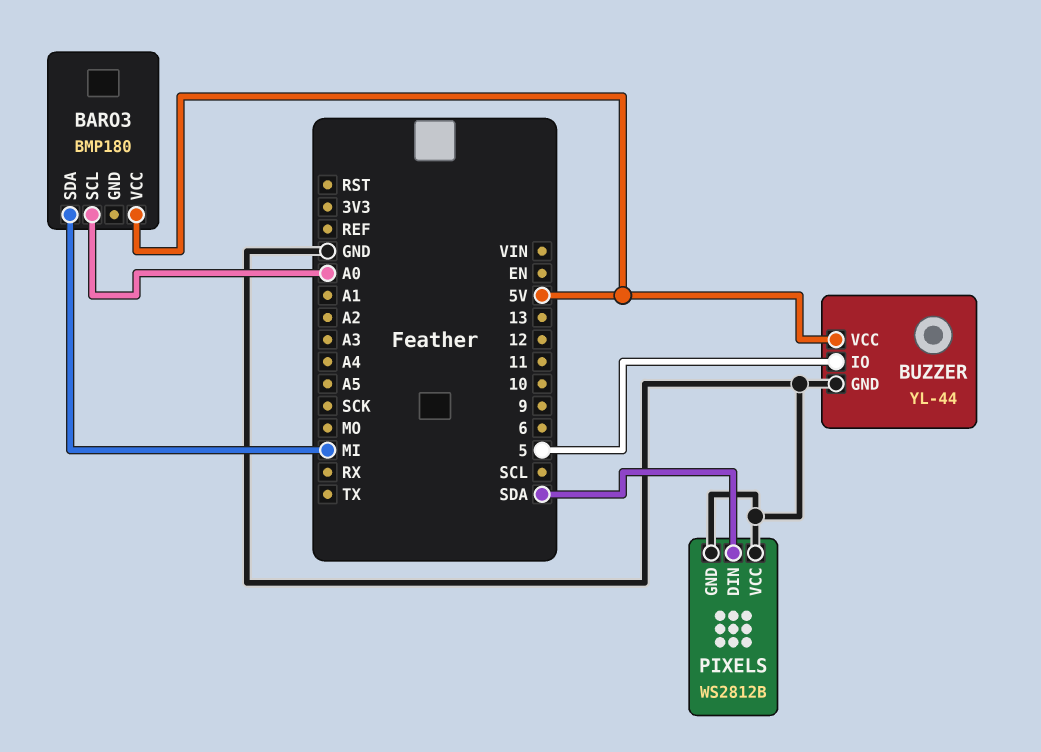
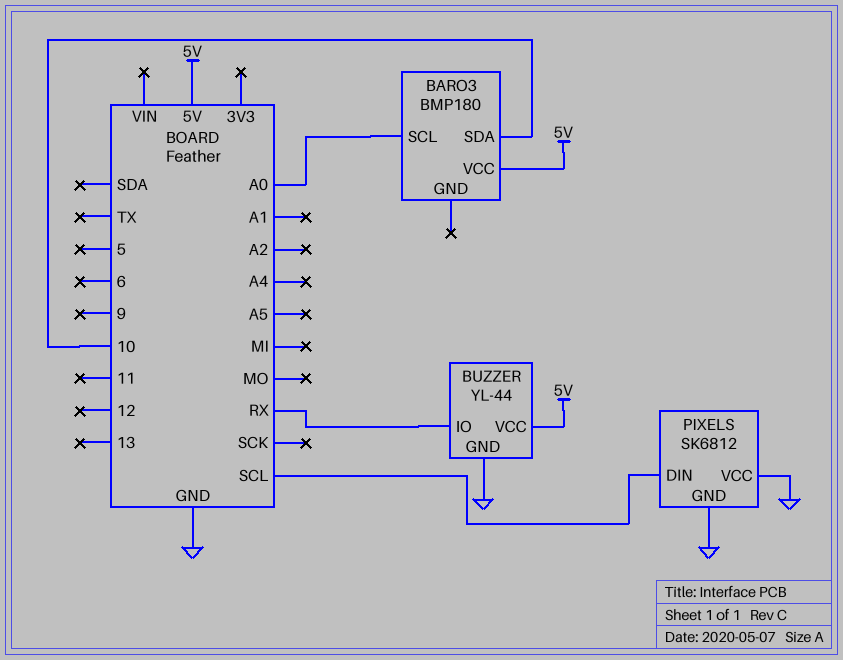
BARO3 pin SDA: MI -> 10
BUZZER pin IO: 5 -> RX
PIXELS: WS2812B -> SK6812
PIXELS pin DIN: SDA -> SCL

